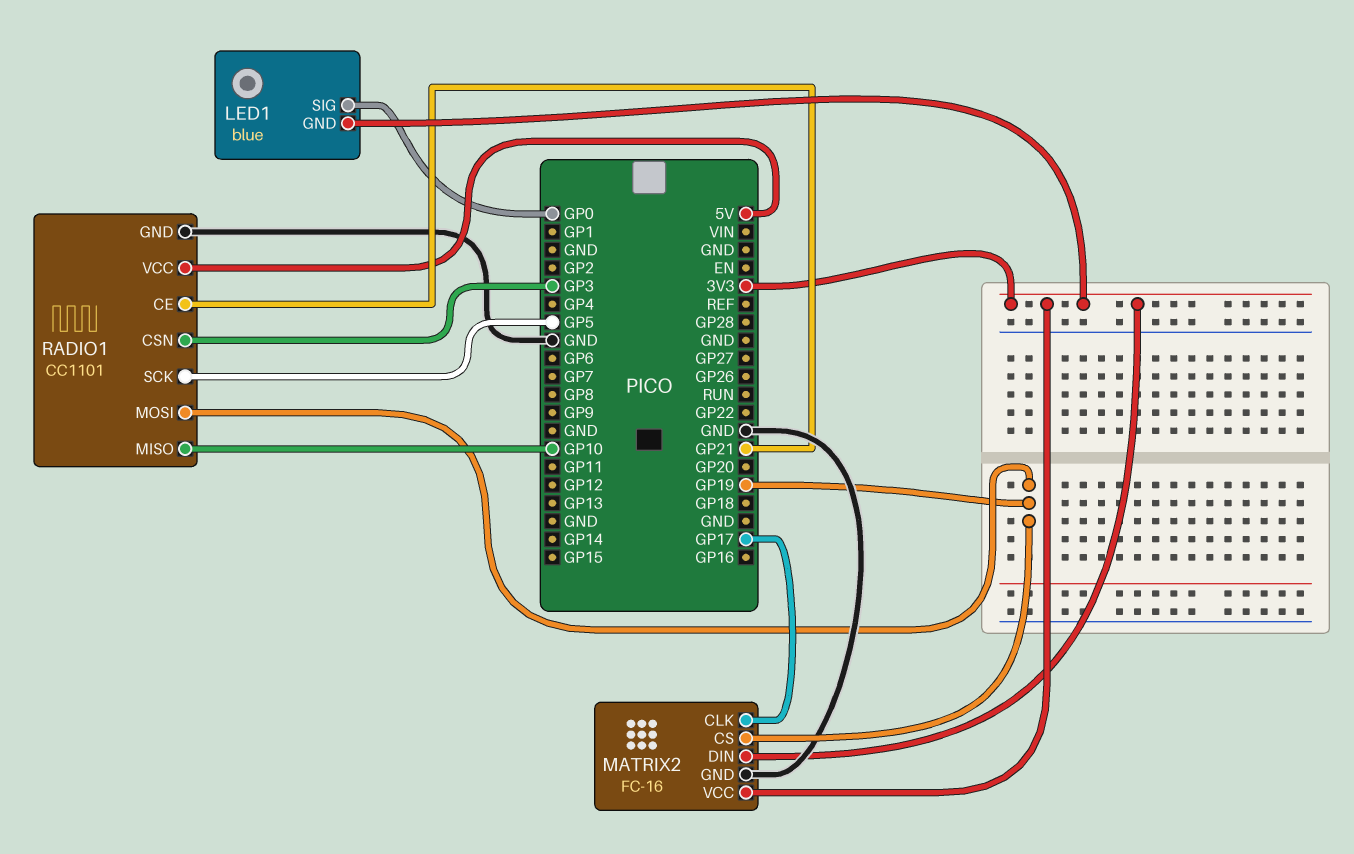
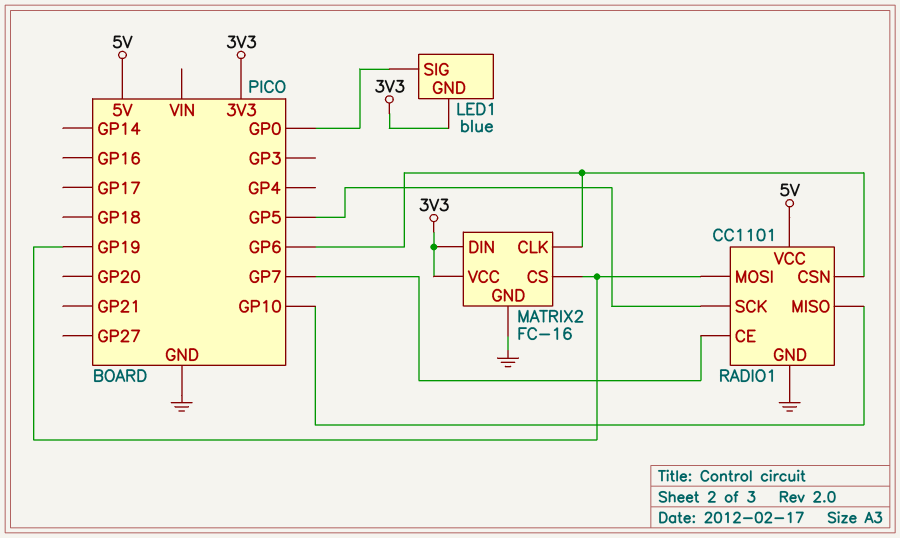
MATRIX2 pin CLK: GP17 -> GP6
RADIO1 pin CE: GP21 -> GP7
RADIO1 pin CSN: GP3 -> GP6

